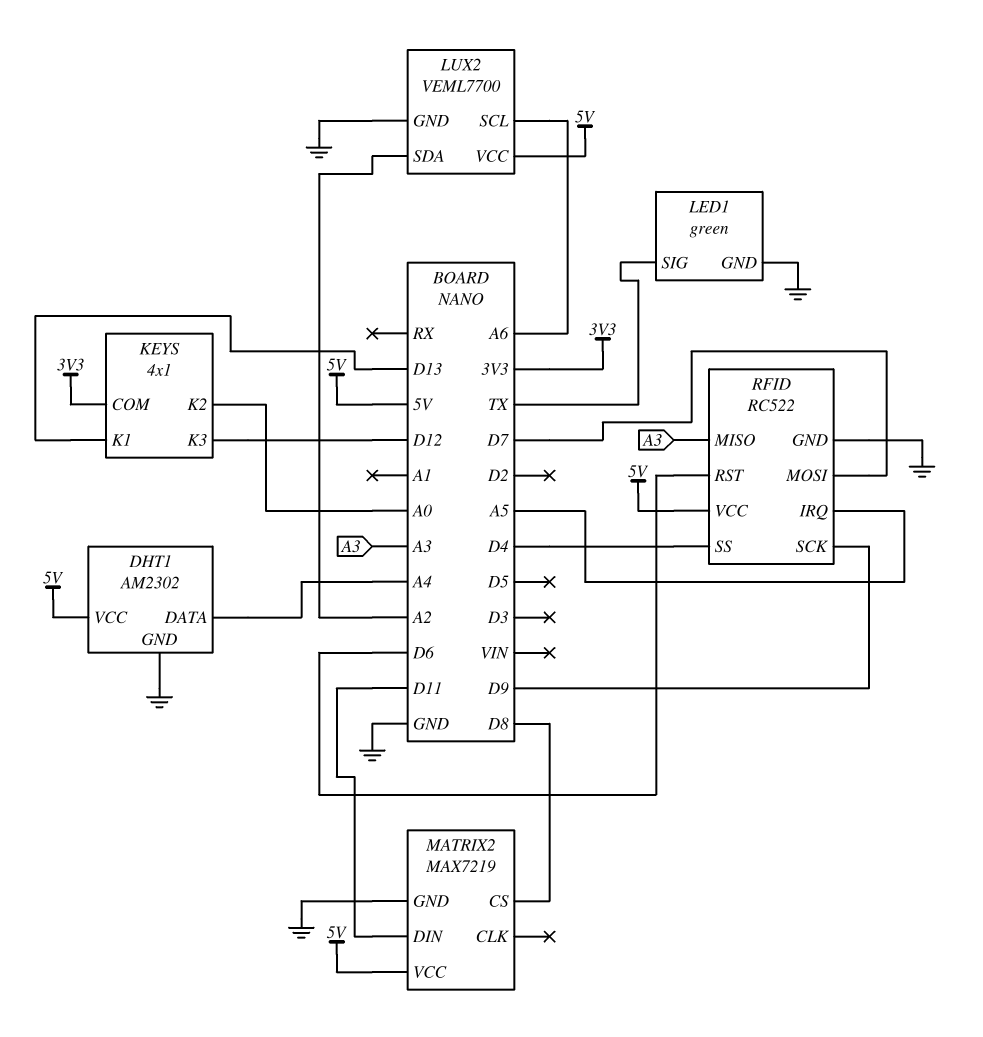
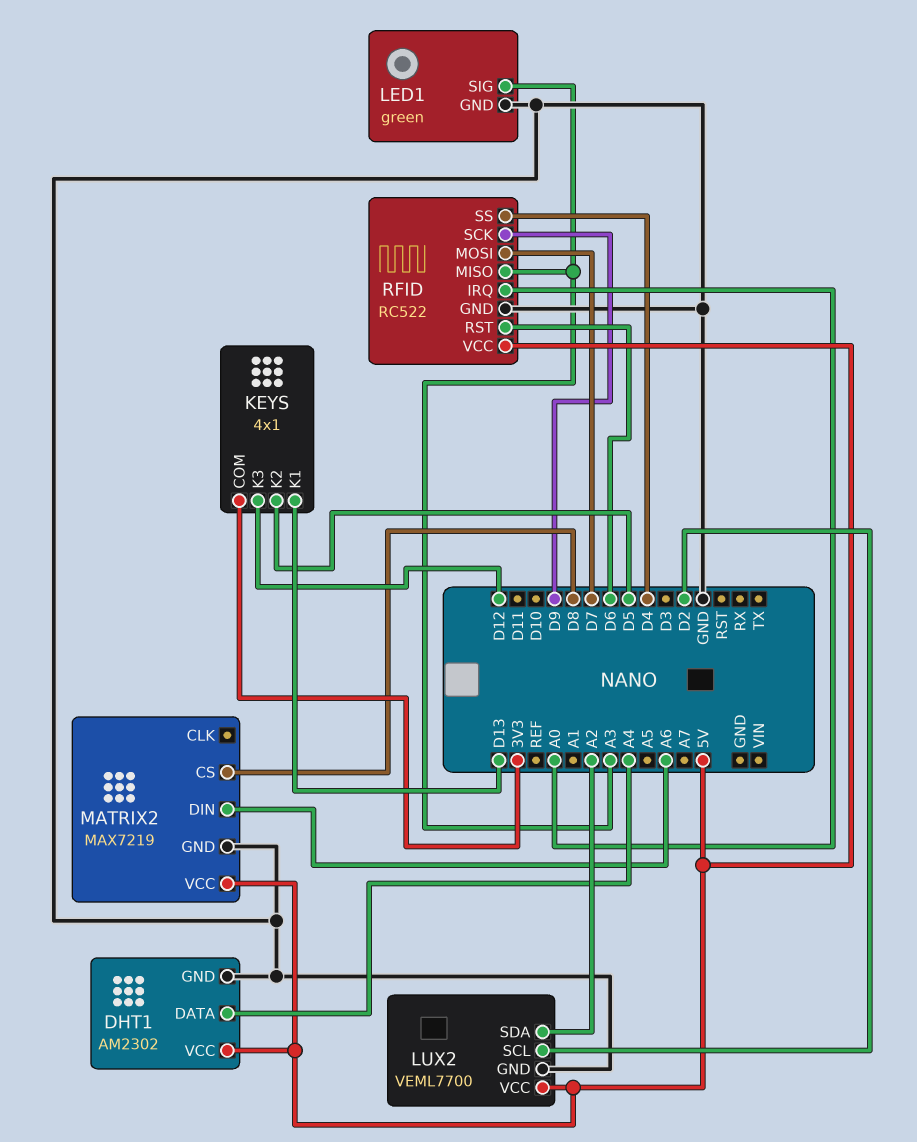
KEYS pin K2: A0 -> D5
LED1 pin SIG: TX -> A3
LUX2 pin SCL: A6 -> D2
MATRIX2 pin DIN: D11 -> A6
RFID pin IRQ: A5 -> A0

